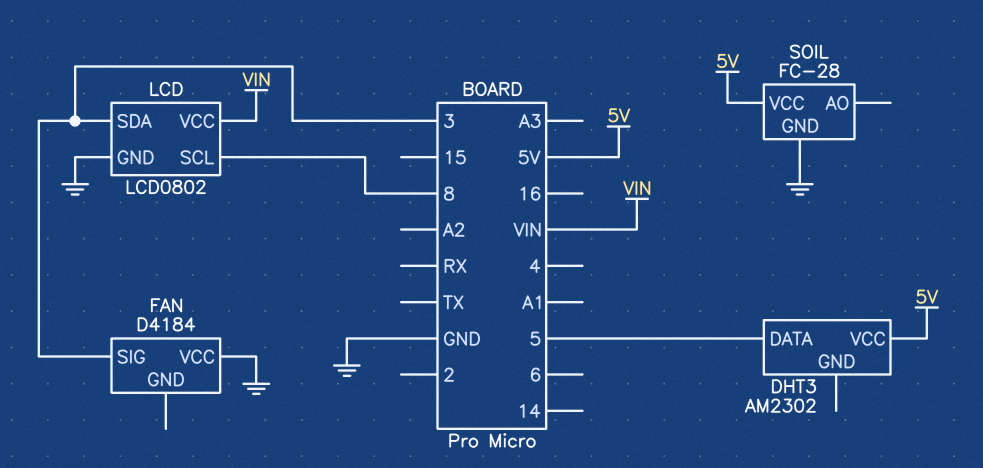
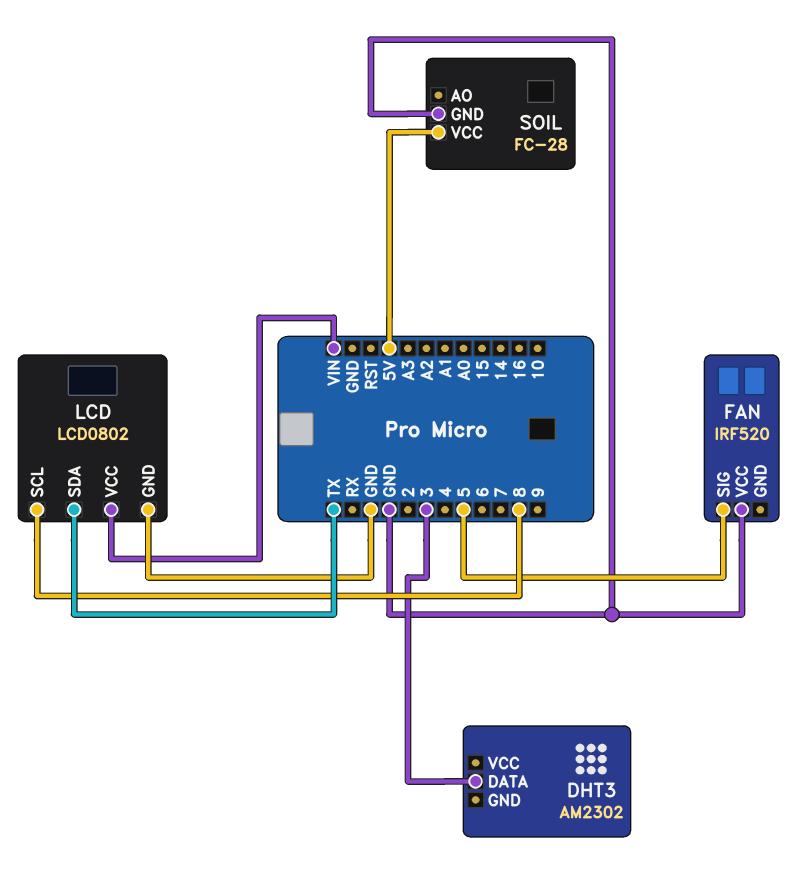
DHT3 pin DATA: 5 -> 3
DHT3 pin VCC: 5V -> none
FAN: D4184 -> IRF520
FAN pin SIG: 3 -> 5
LCD pin SDA: 3 -> TX

